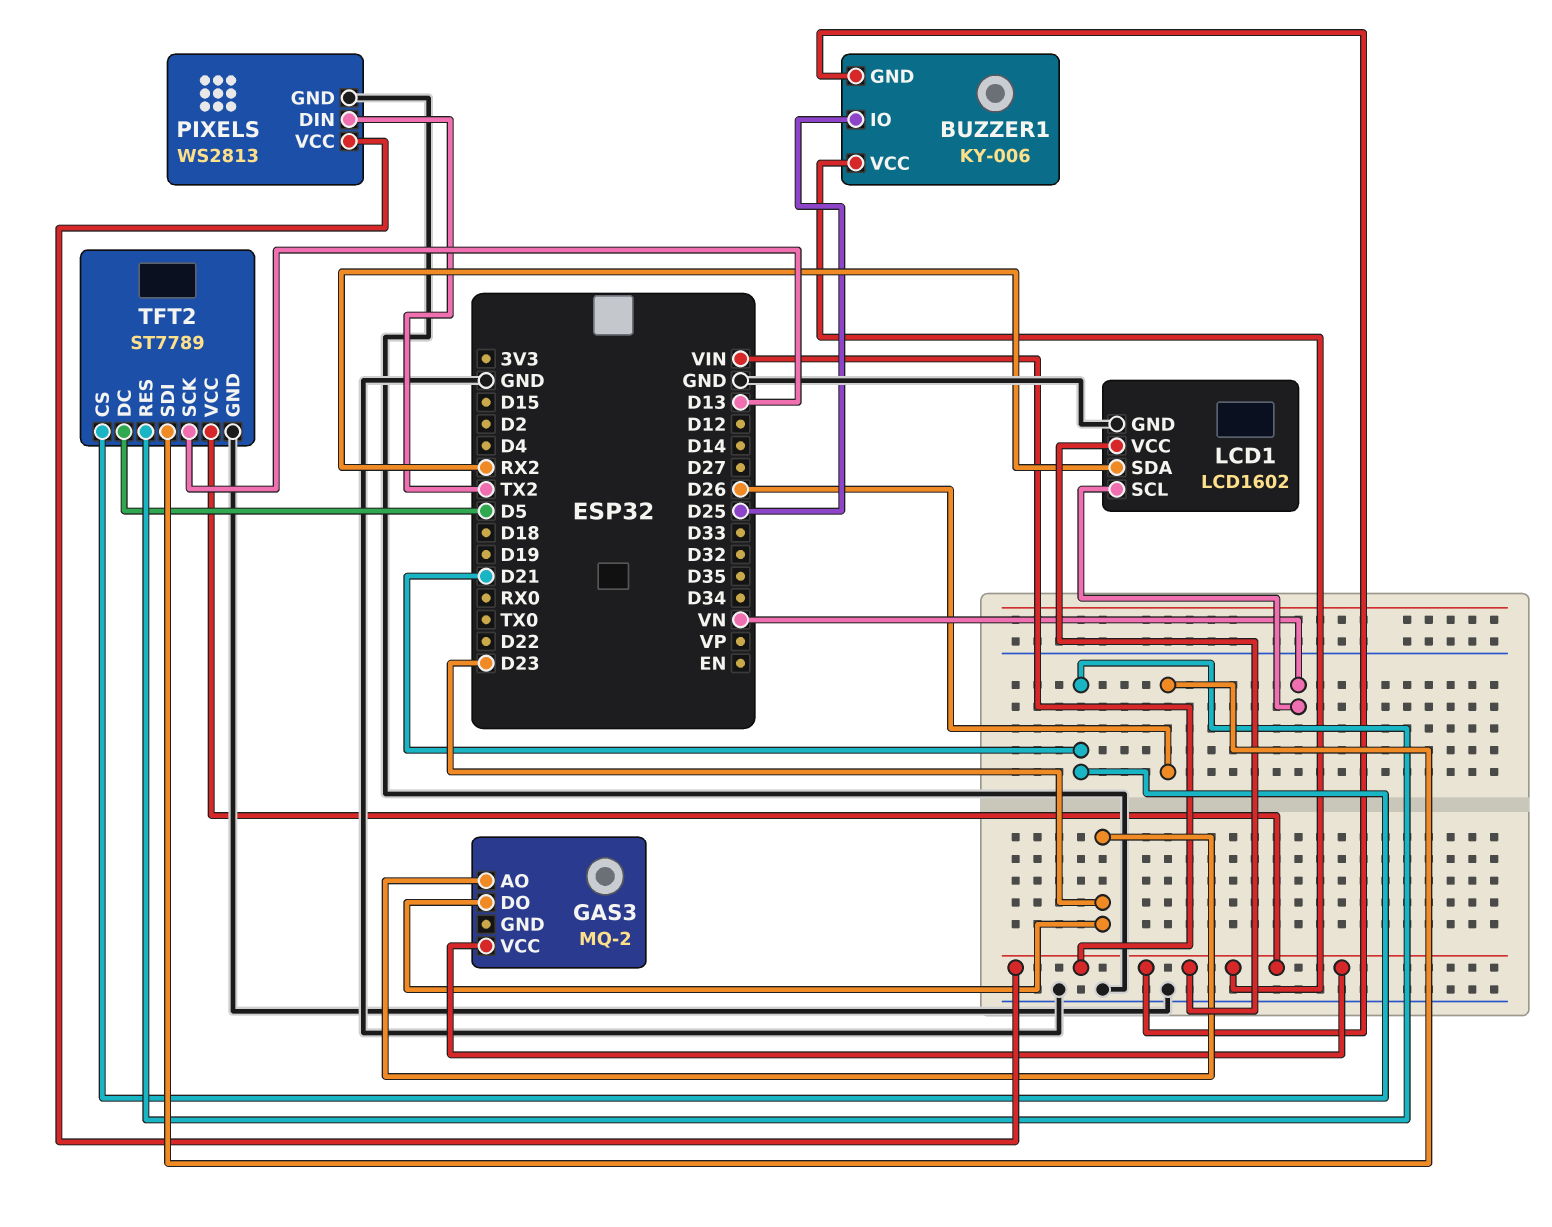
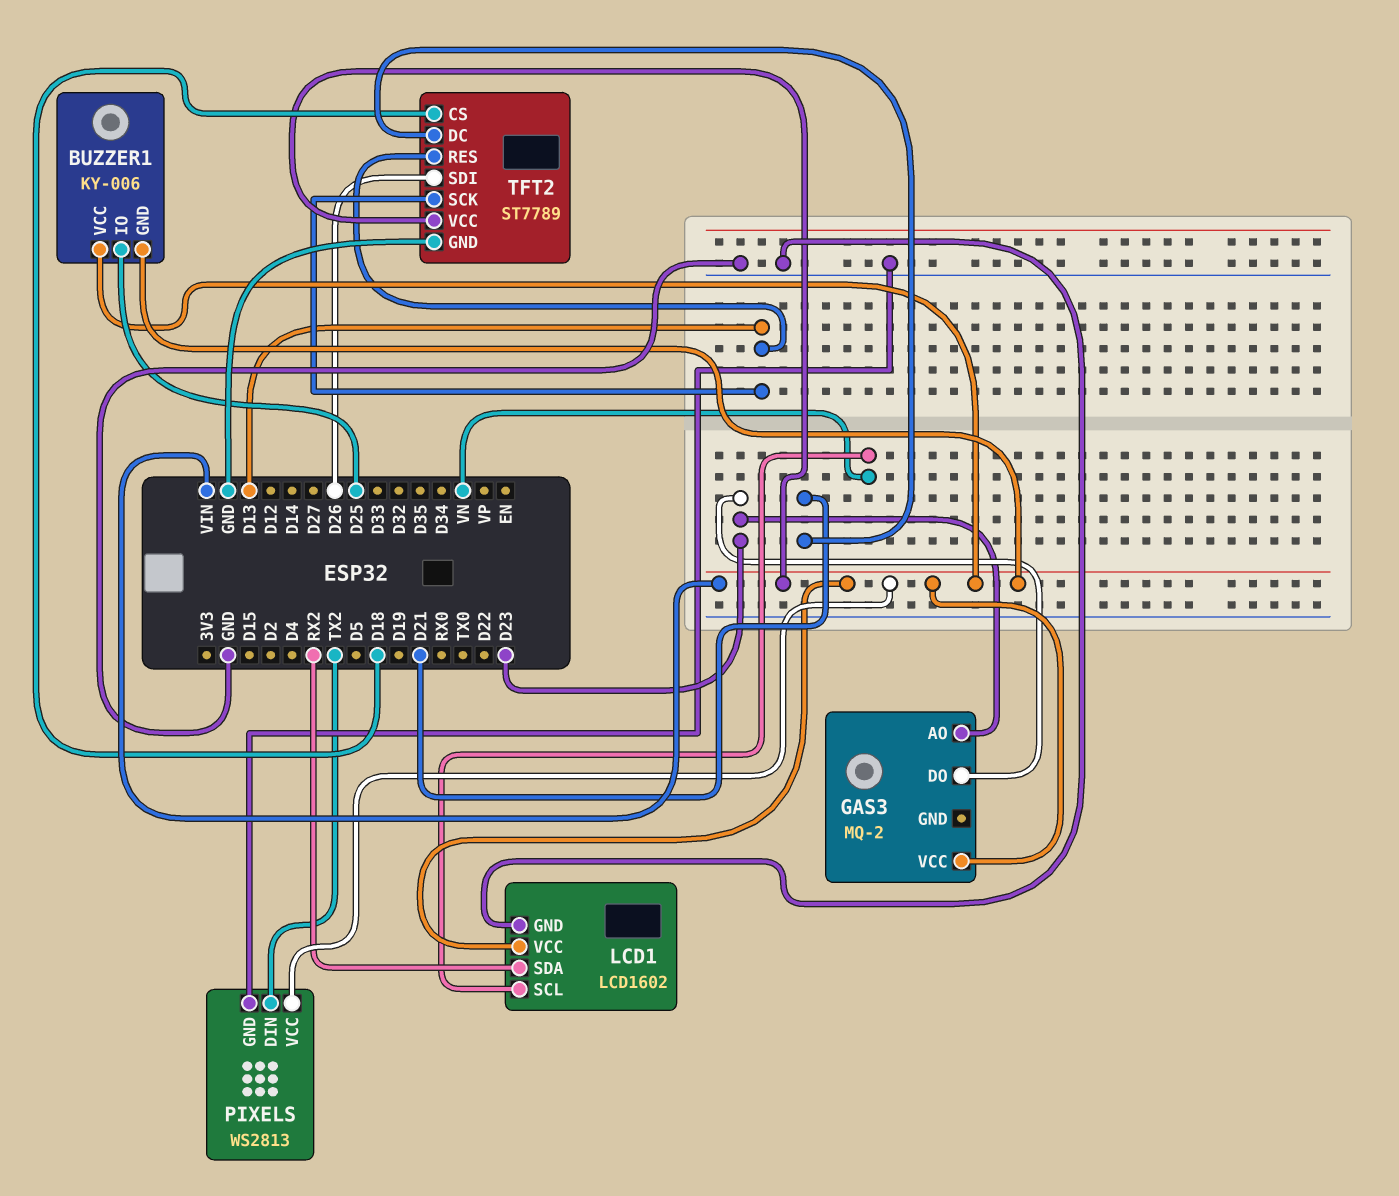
TFT2 pin CS: D21 -> D18
TFT2 pin DC: D5 -> D21
TFT2 pin RES: D21 -> D13

